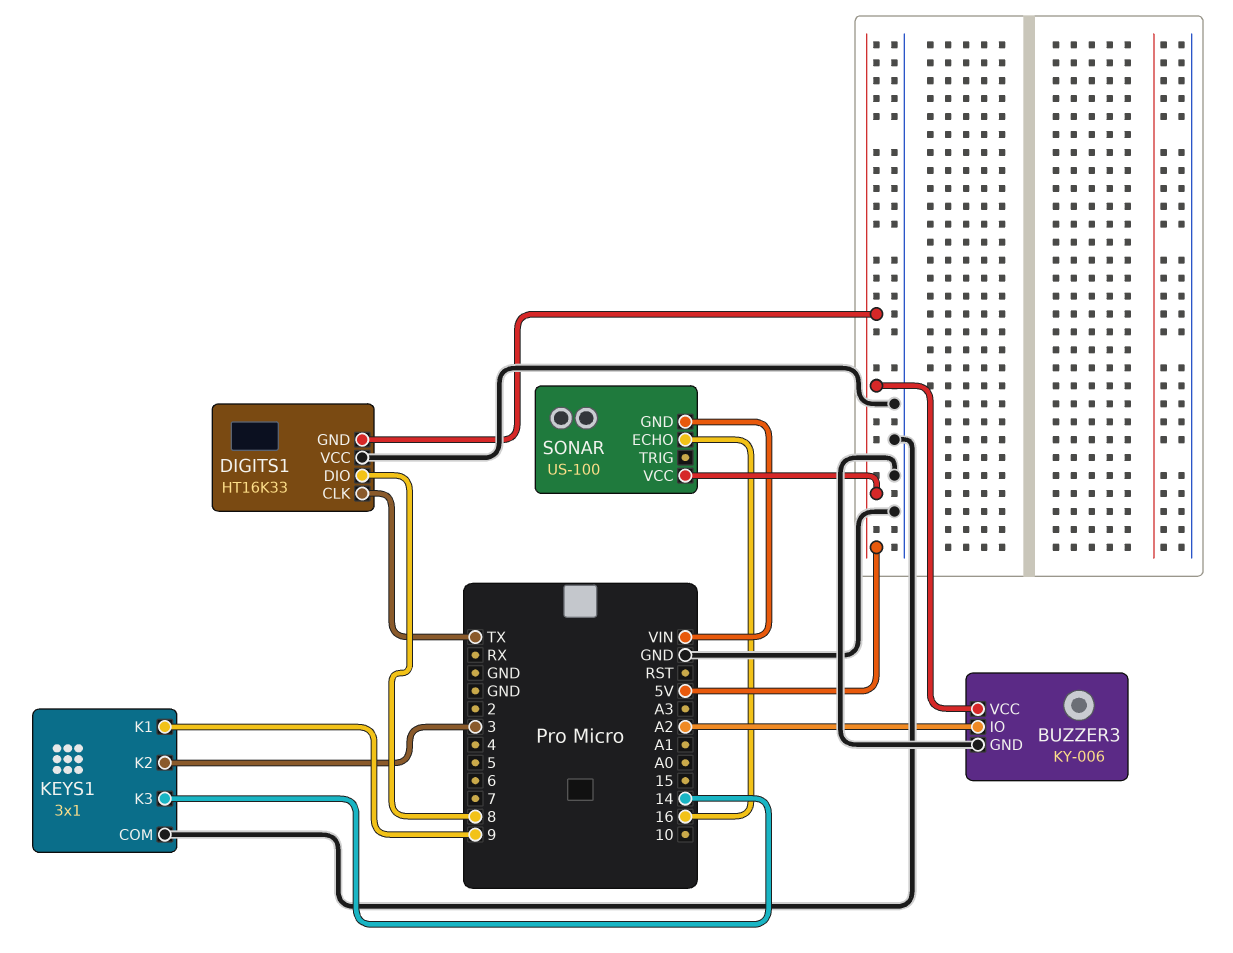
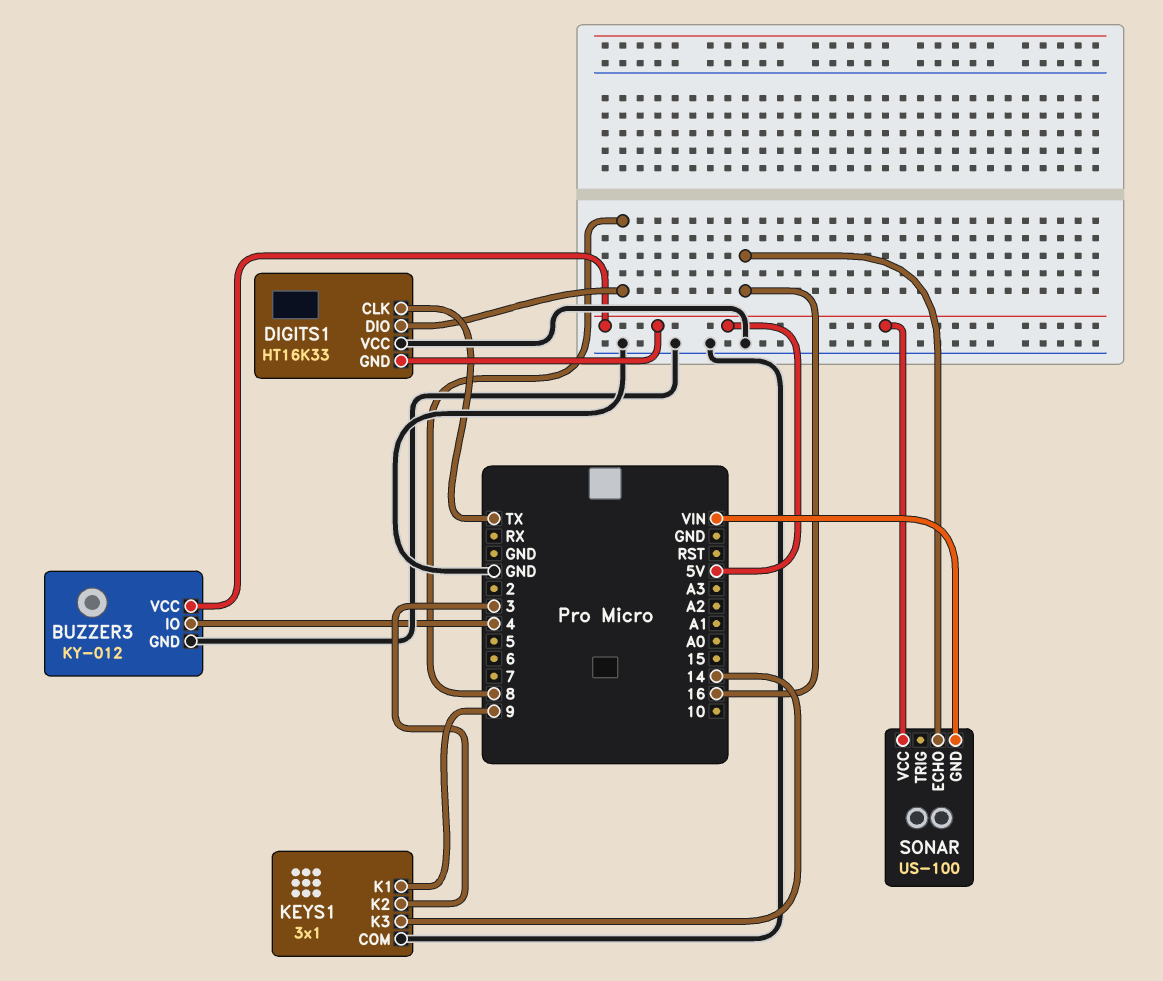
BUZZER3: KY-006 -> KY-012
BUZZER3 pin IO: A2 -> 4

